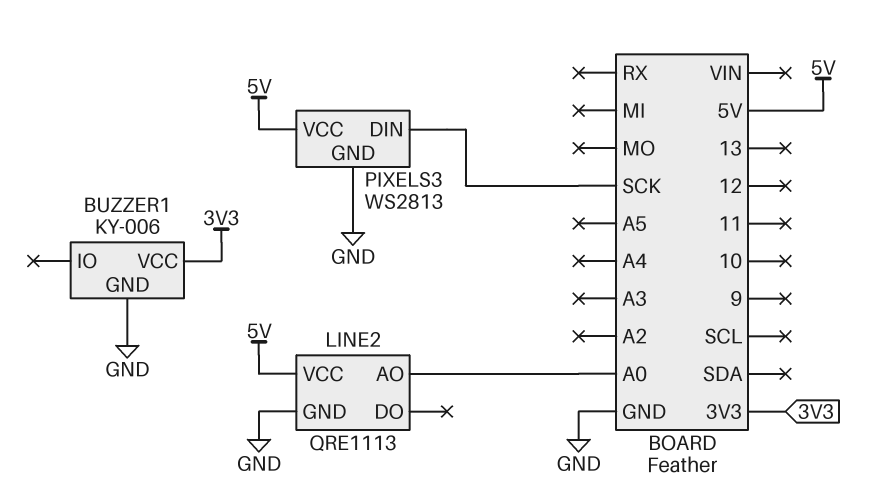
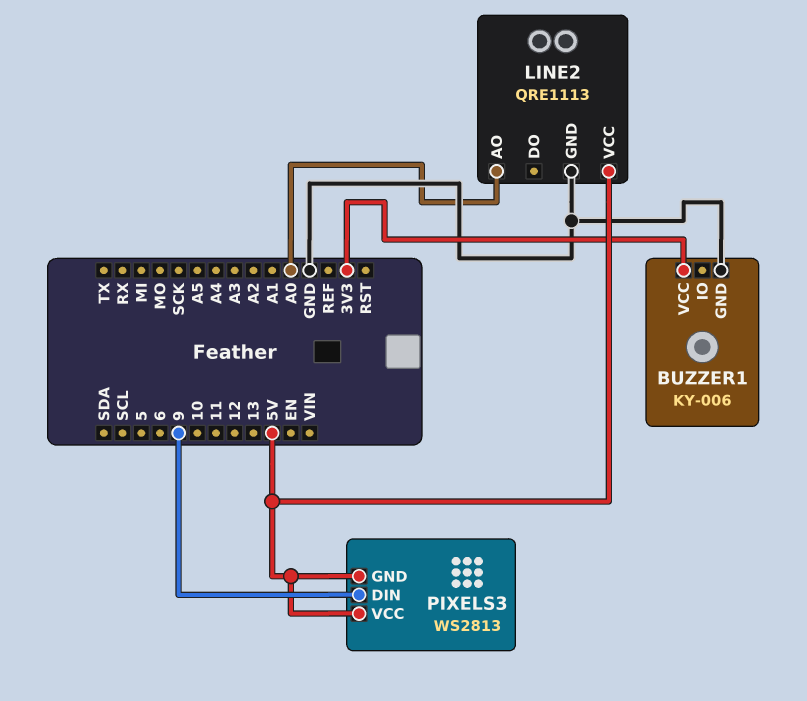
PIXELS3 pin DIN: SCK -> 9
PIXELS3 pin GND: GND -> 5V

